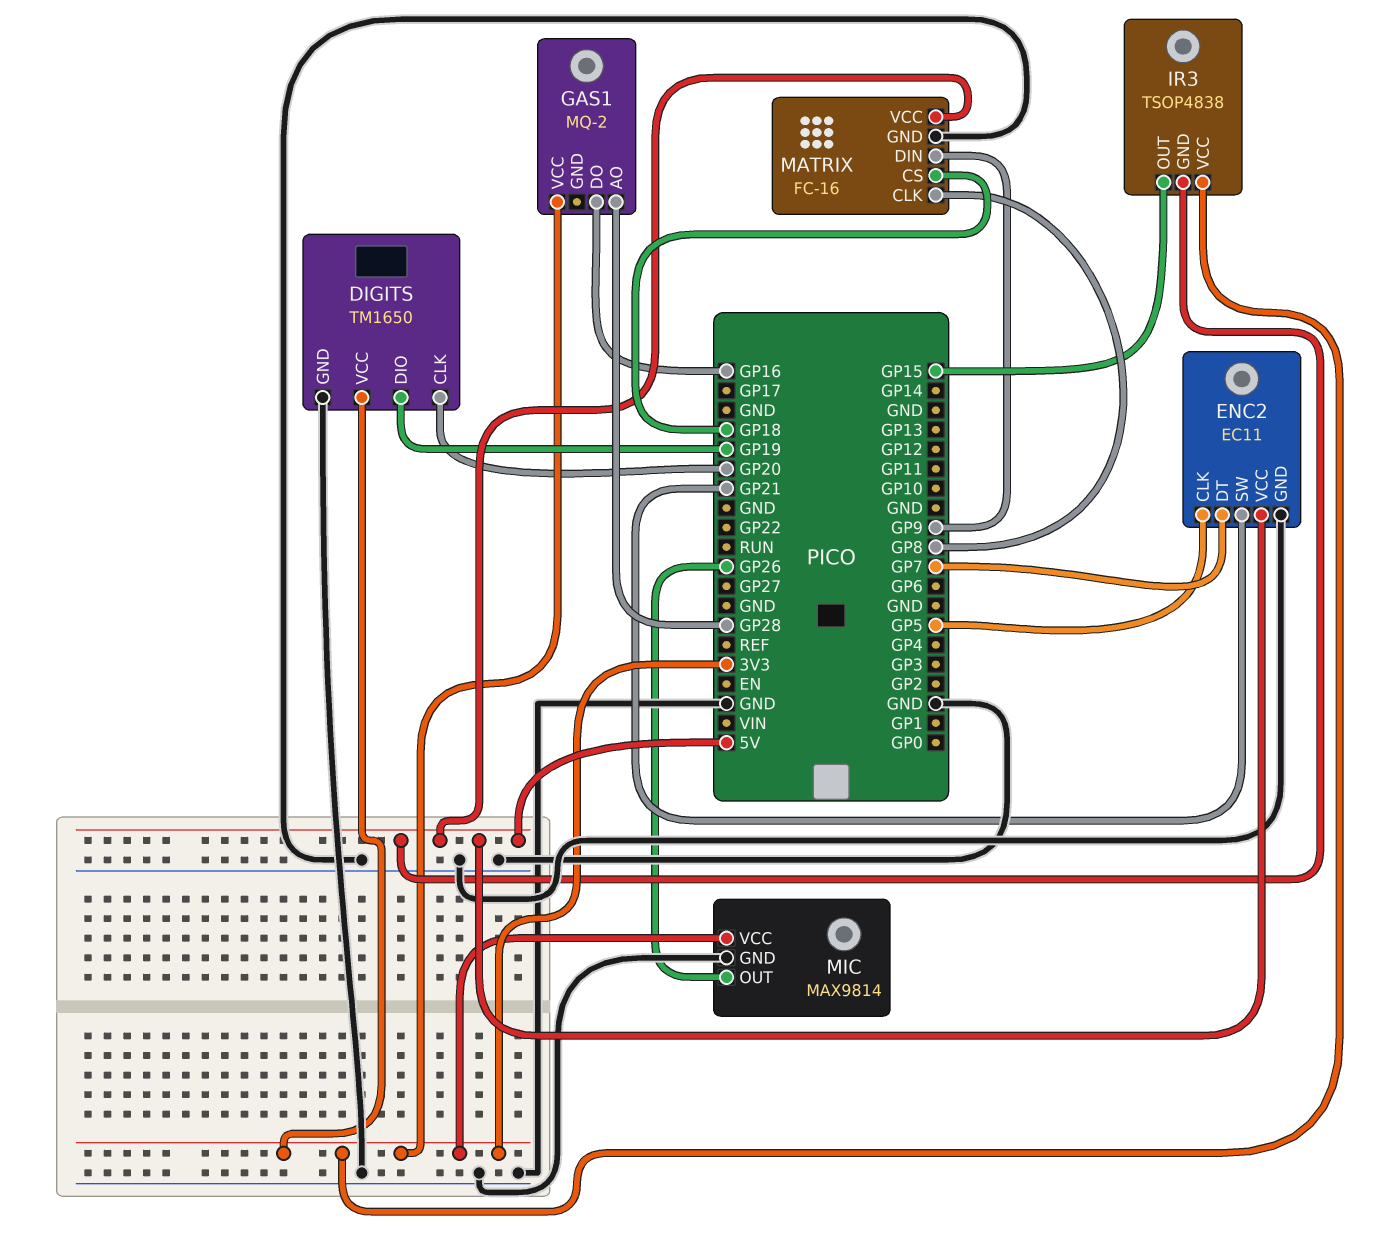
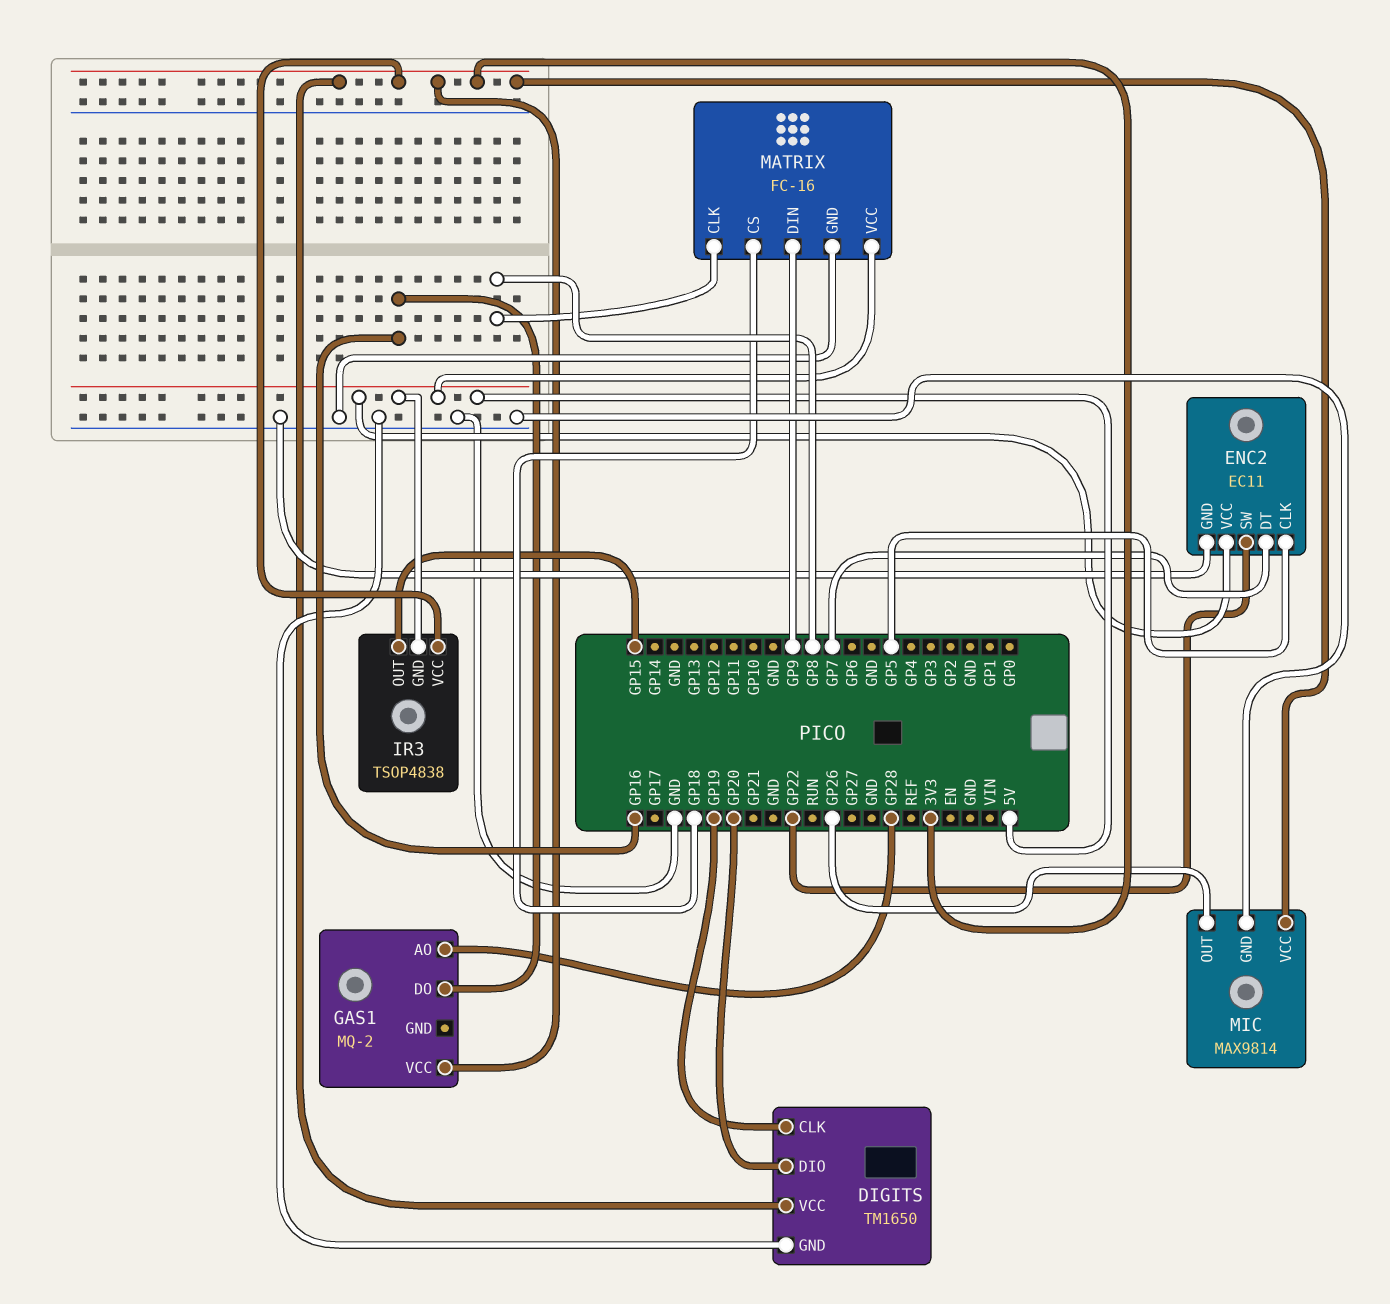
DIGITS pin CLK: GP20 -> GP19
DIGITS pin DIO: GP19 -> GP20
ENC2 pin SW: GP21 -> GP22

